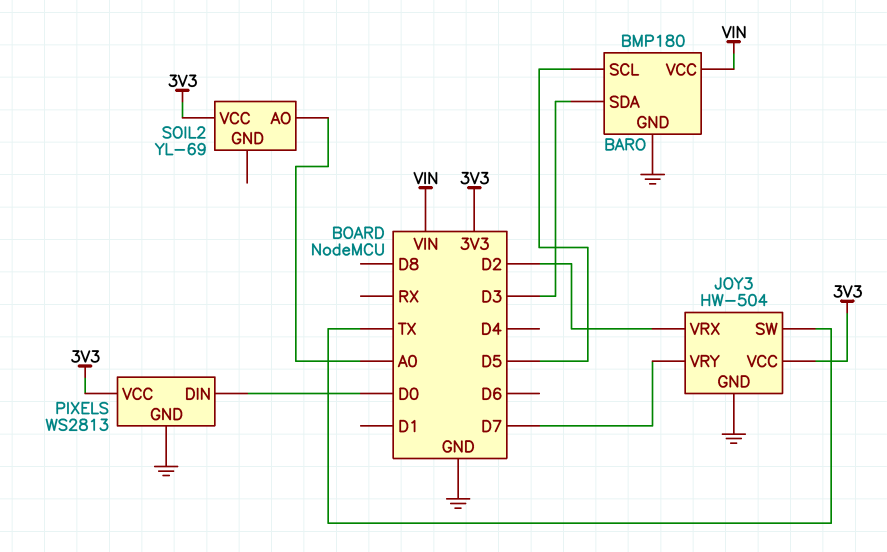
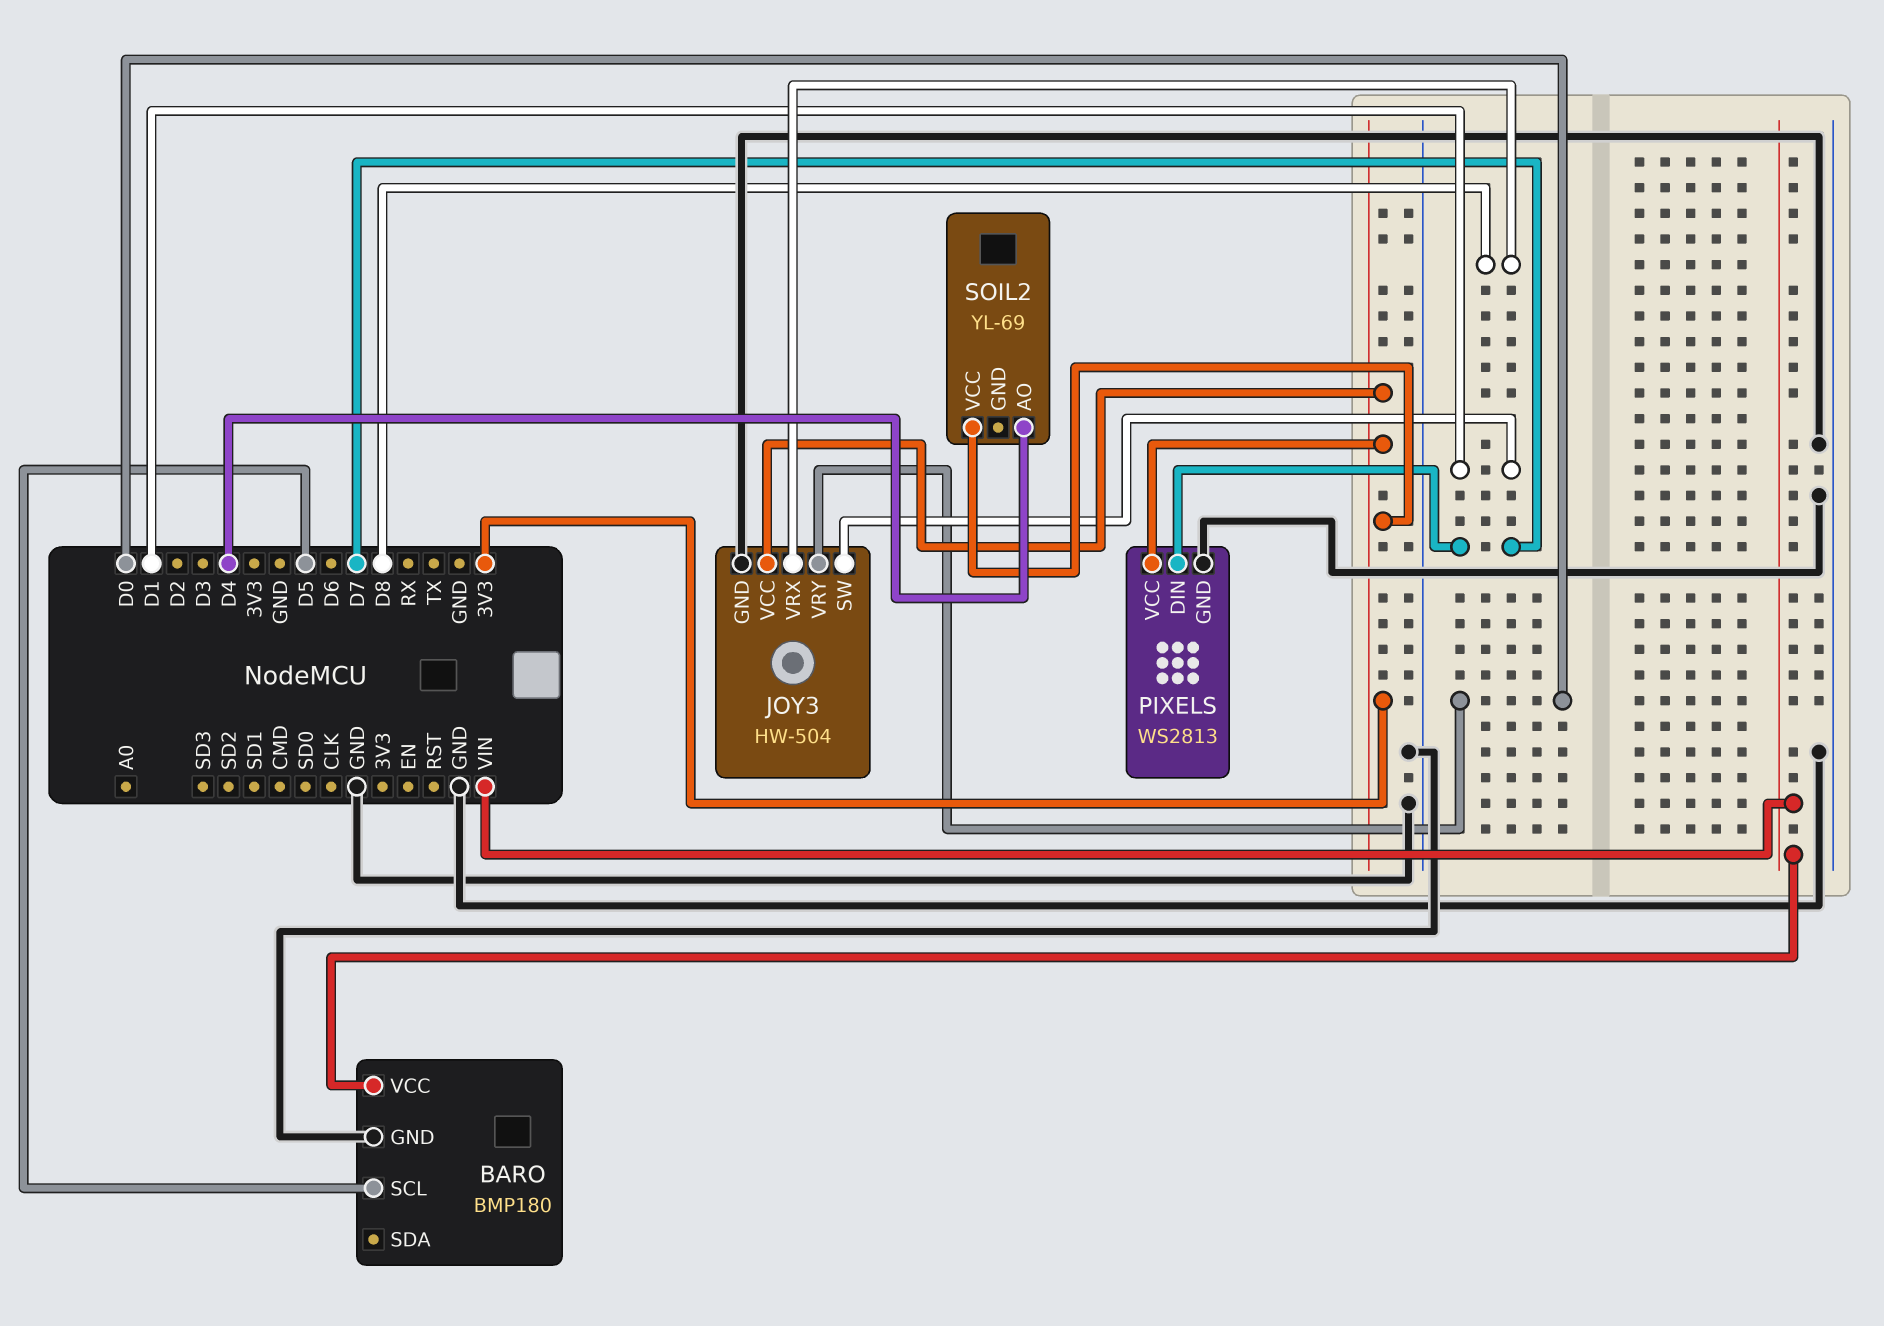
BARO pin SDA: D3 -> none
JOY3 pin SW: TX -> D1
JOY3 pin VRX: D2 -> D8
JOY3 pin VRY: D7 -> D0
PIXELS pin DIN: D0 -> D7
SOIL2 pin AO: A0 -> D4

